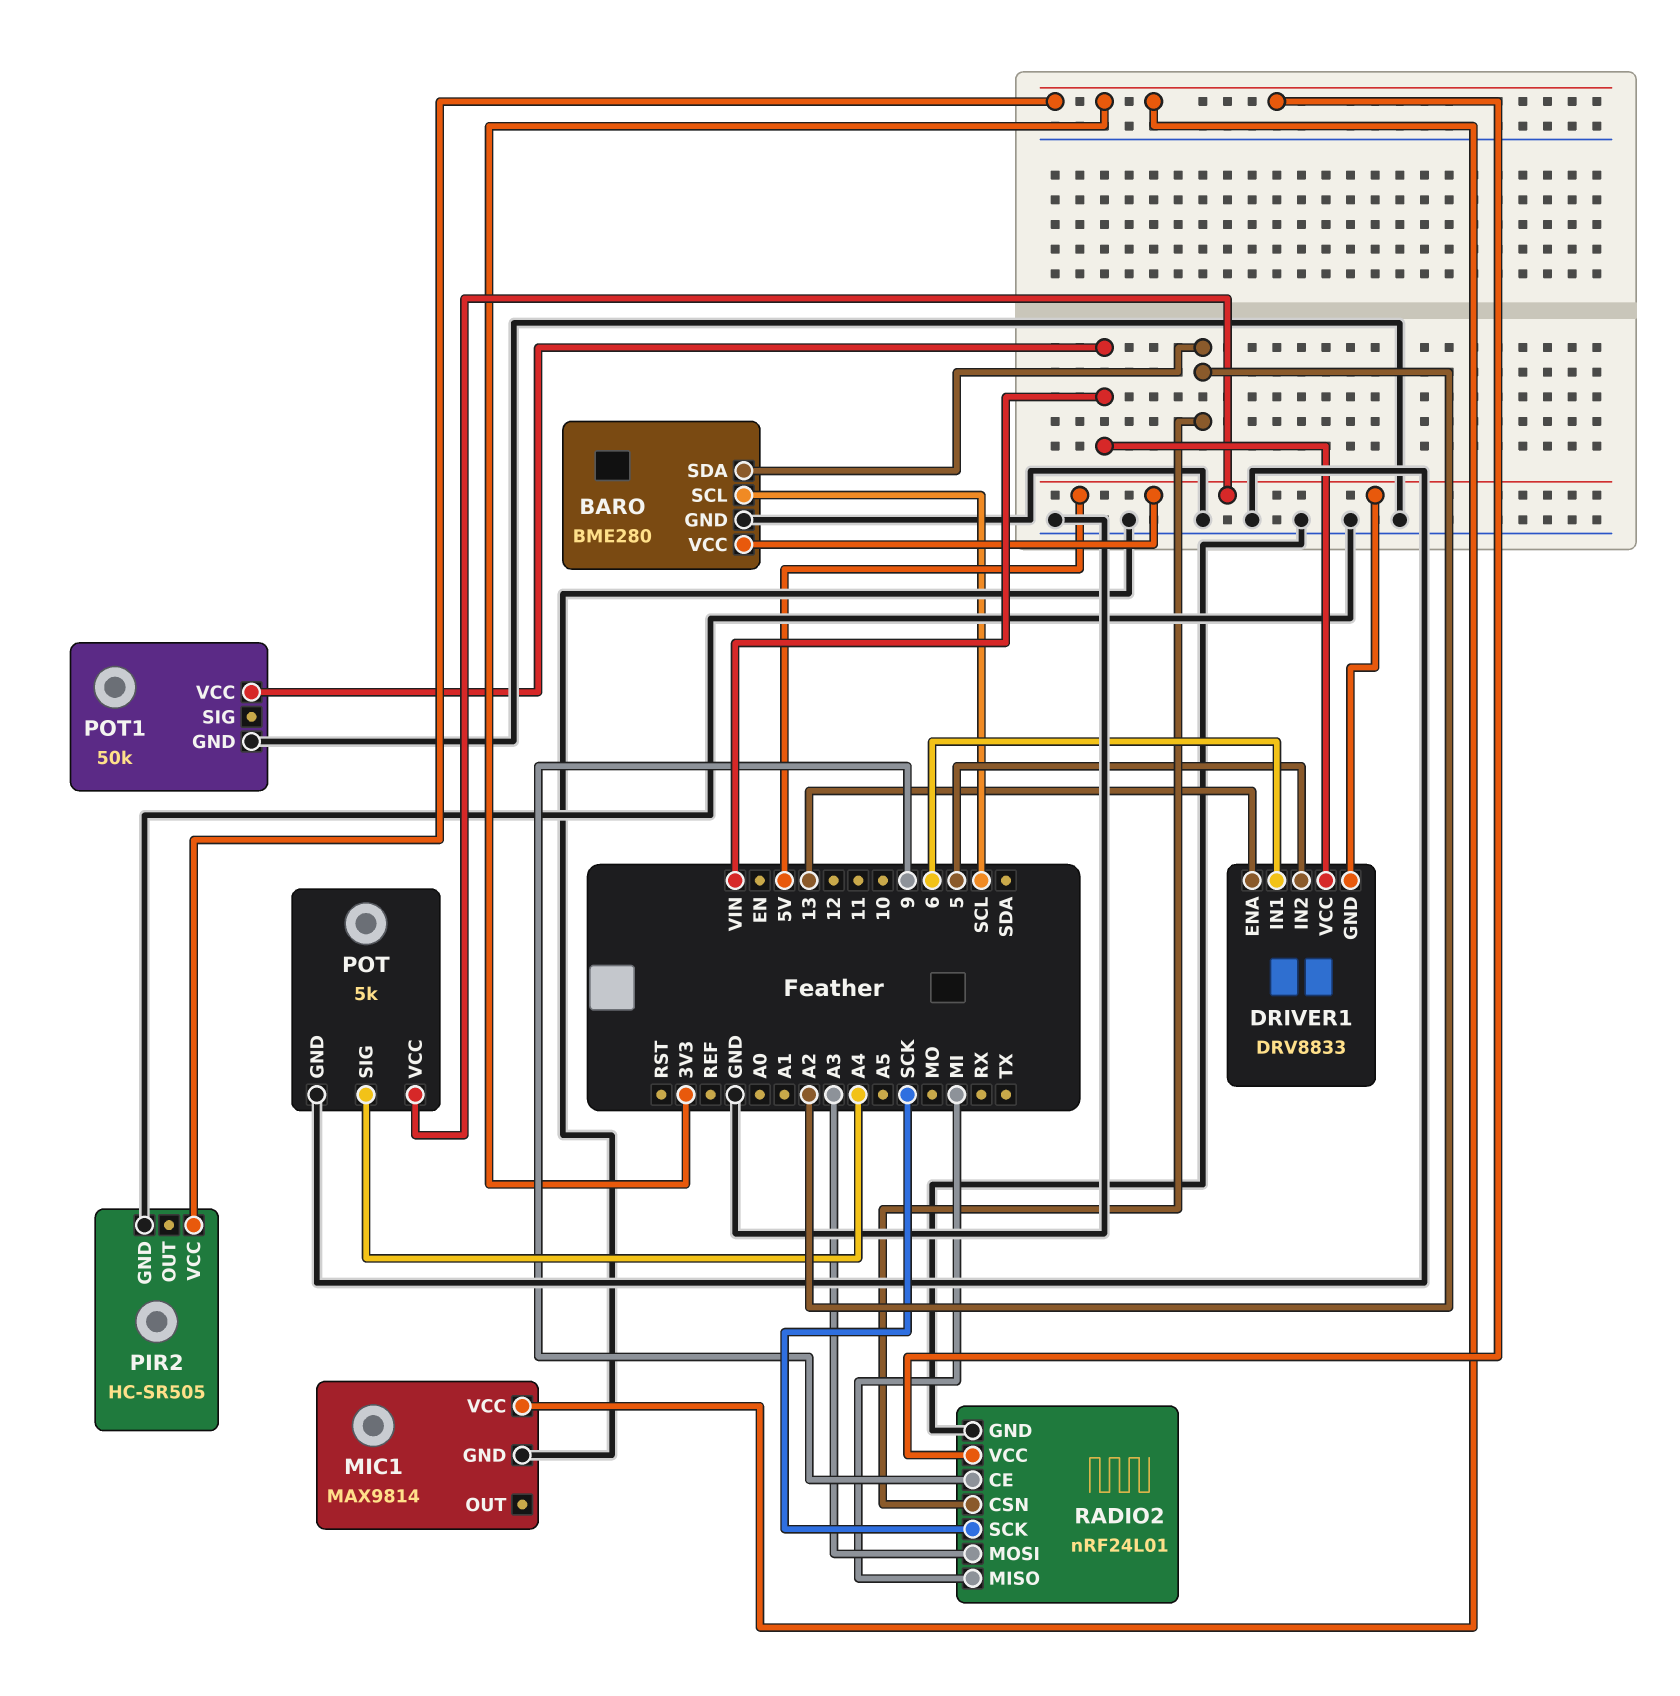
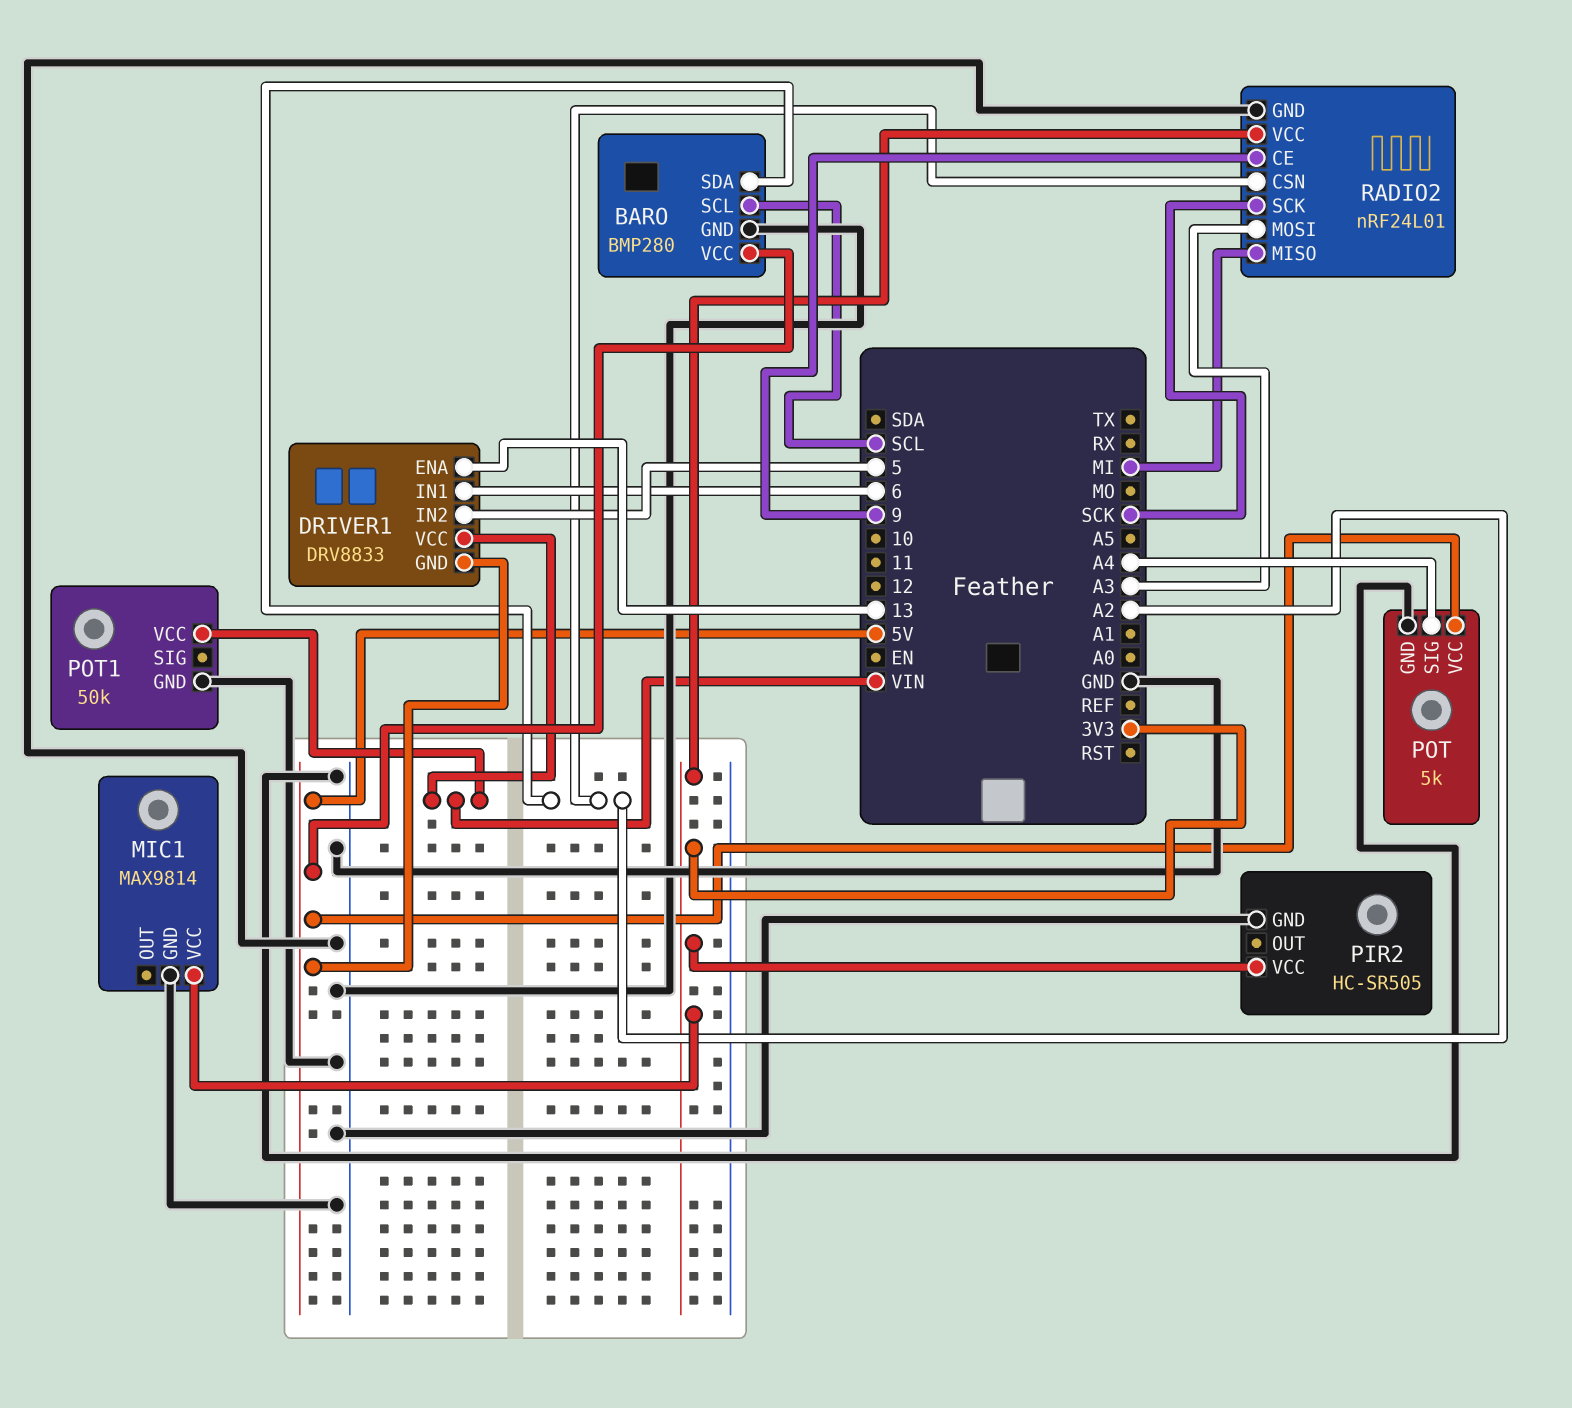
BARO: BME280 -> BMP280

